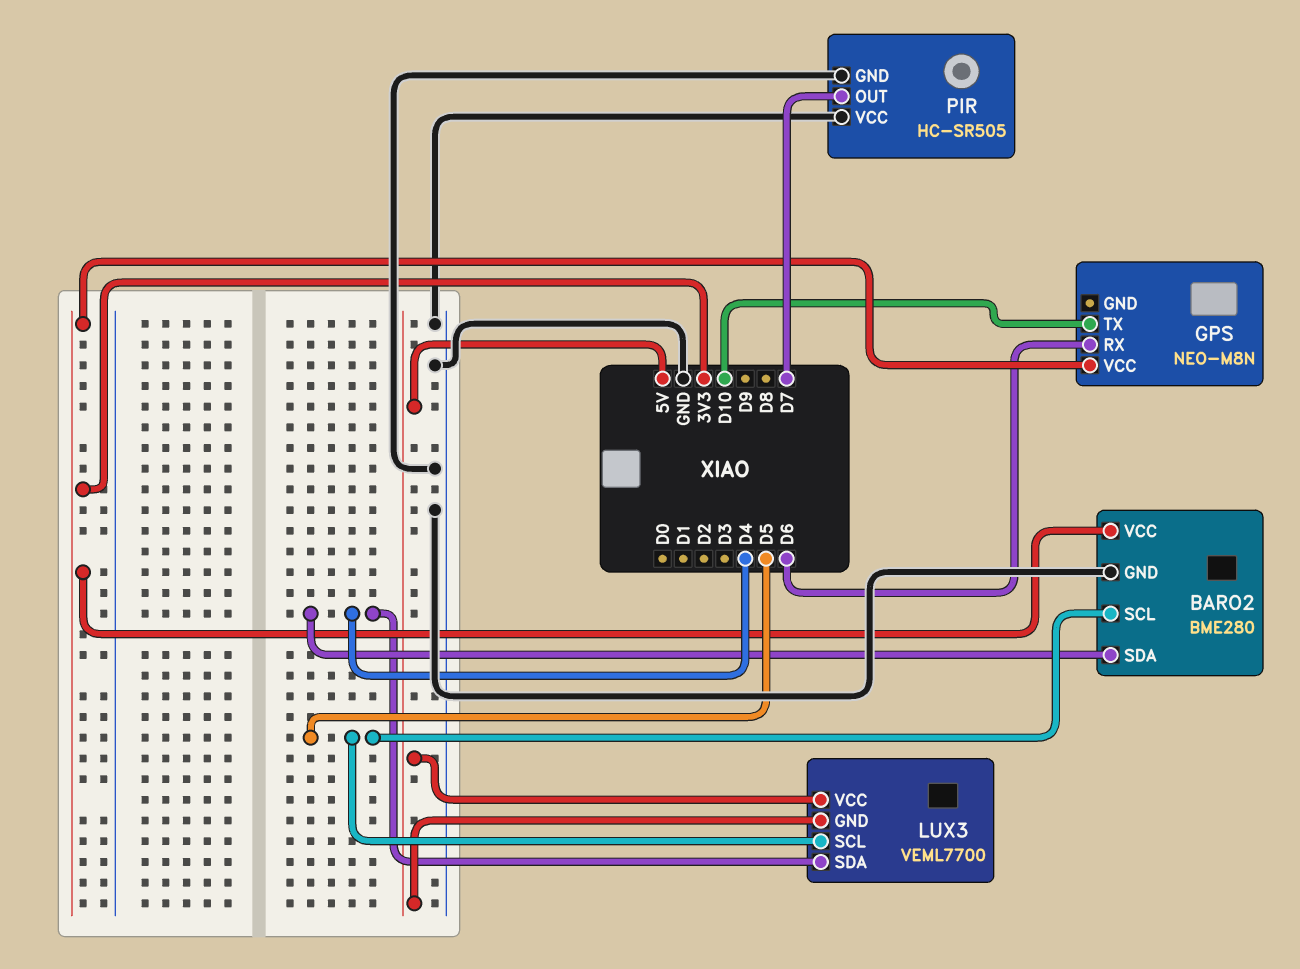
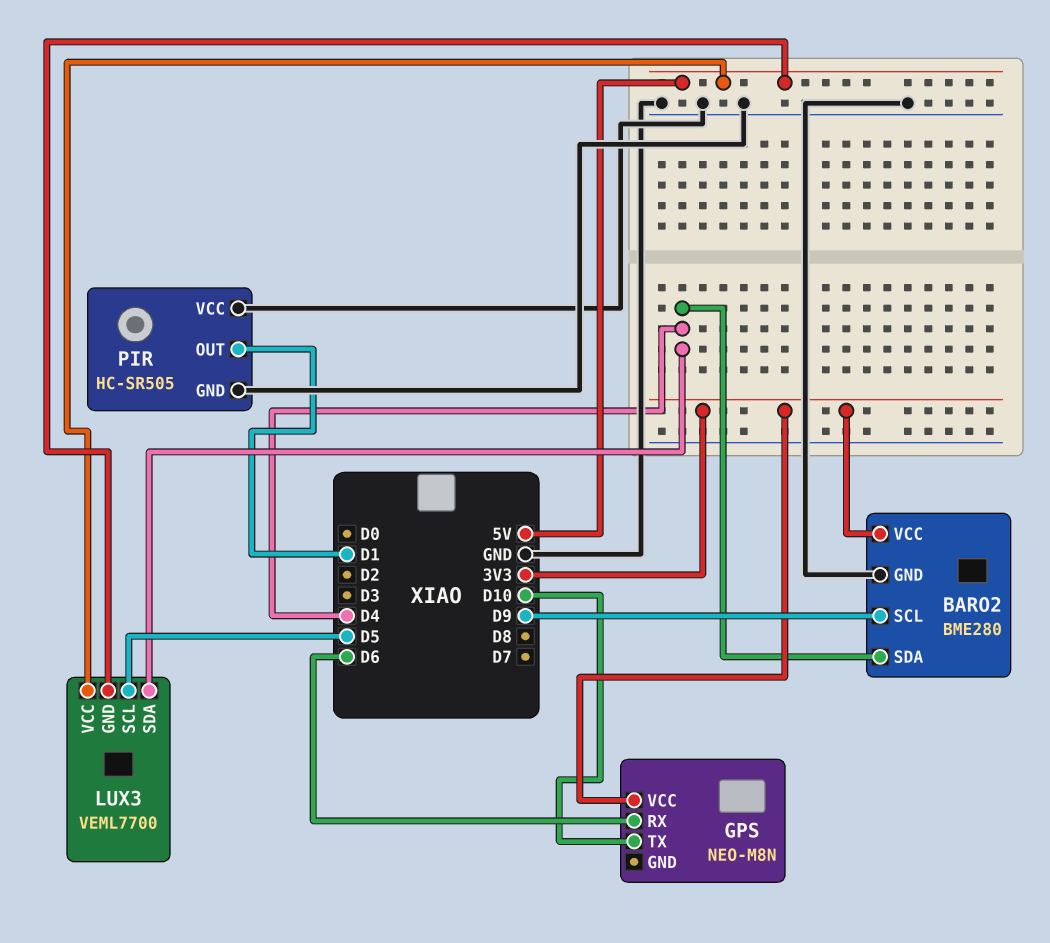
BARO2 pin SCL: D5 -> D9
PIR pin OUT: D7 -> D1

